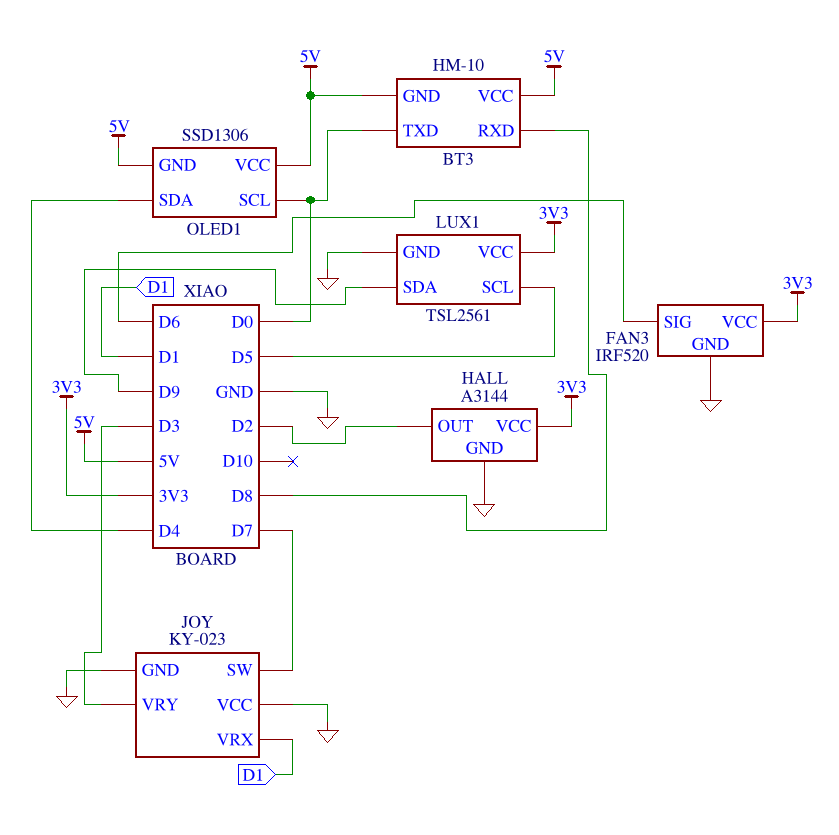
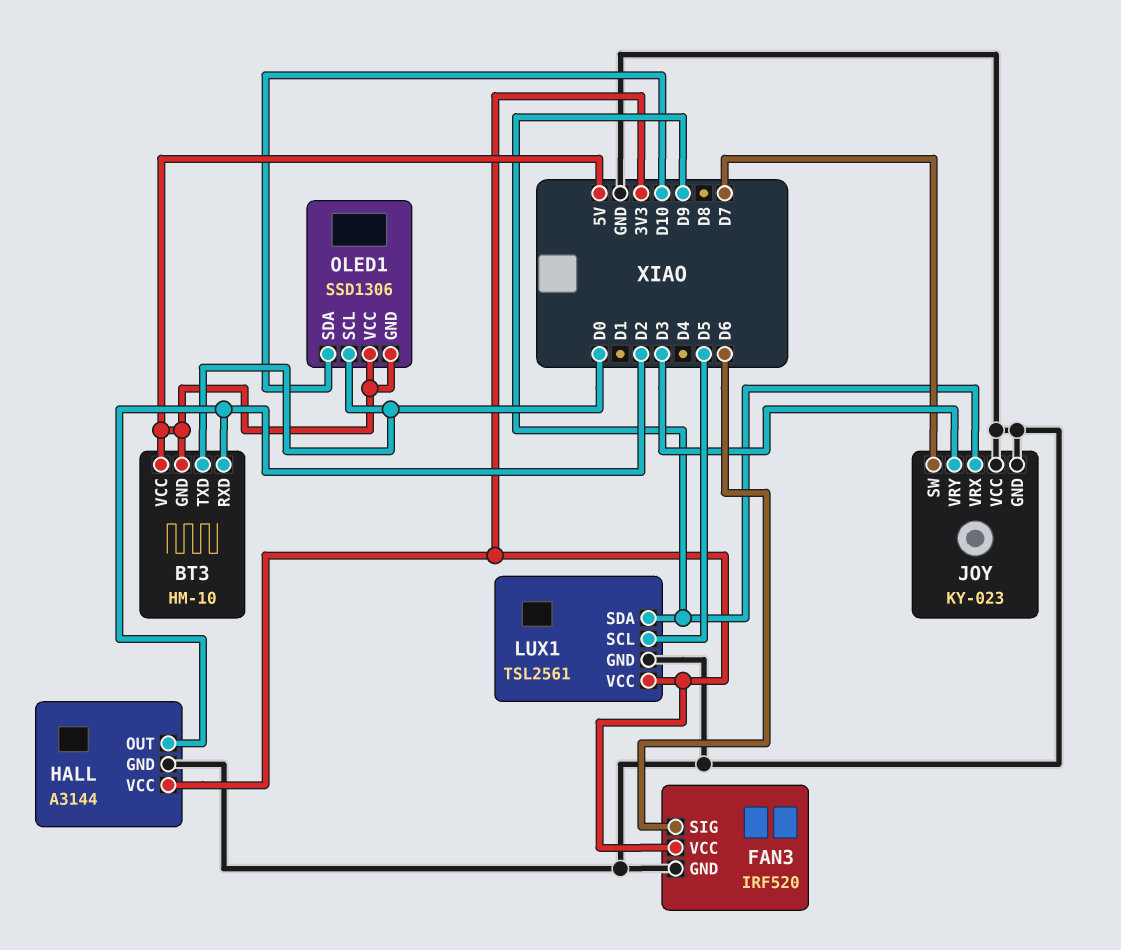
BT3 pin RXD: D8 -> D2
JOY pin VRX: D1 -> D9
OLED1 pin SDA: D4 -> D10

